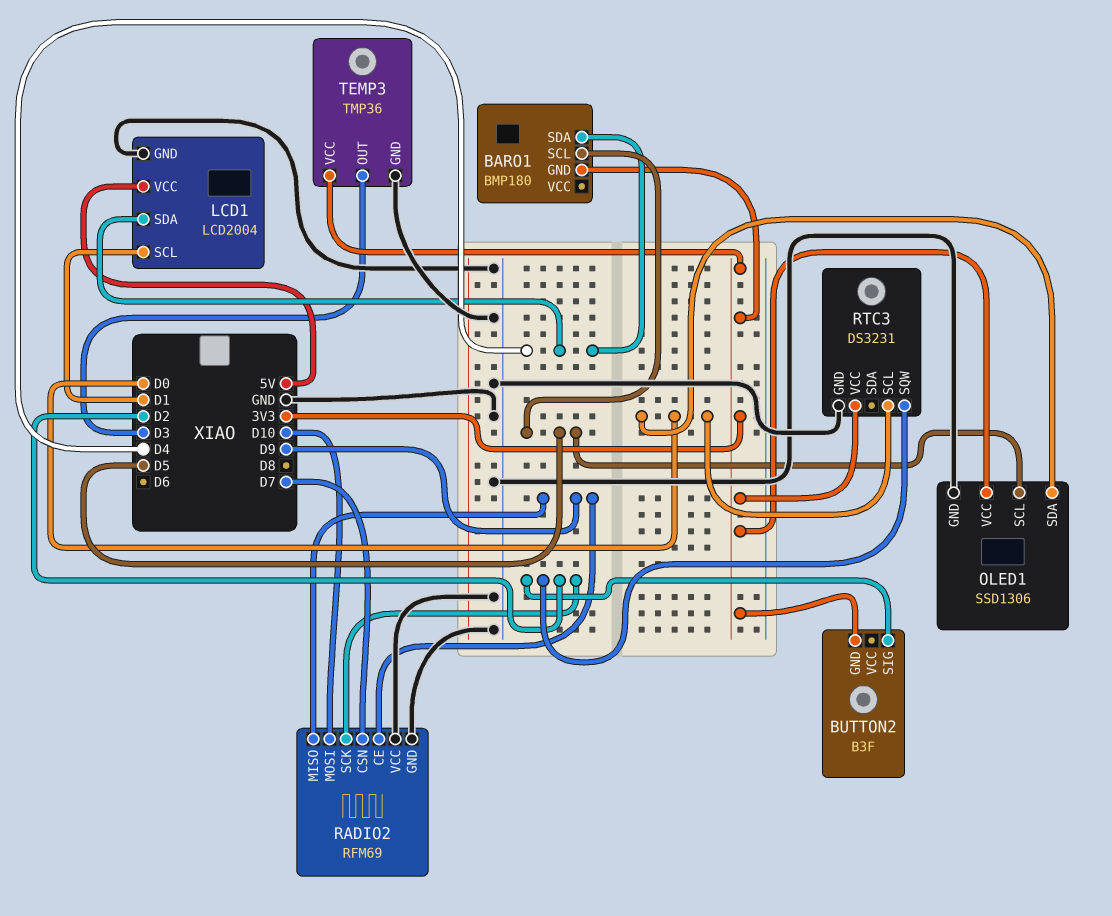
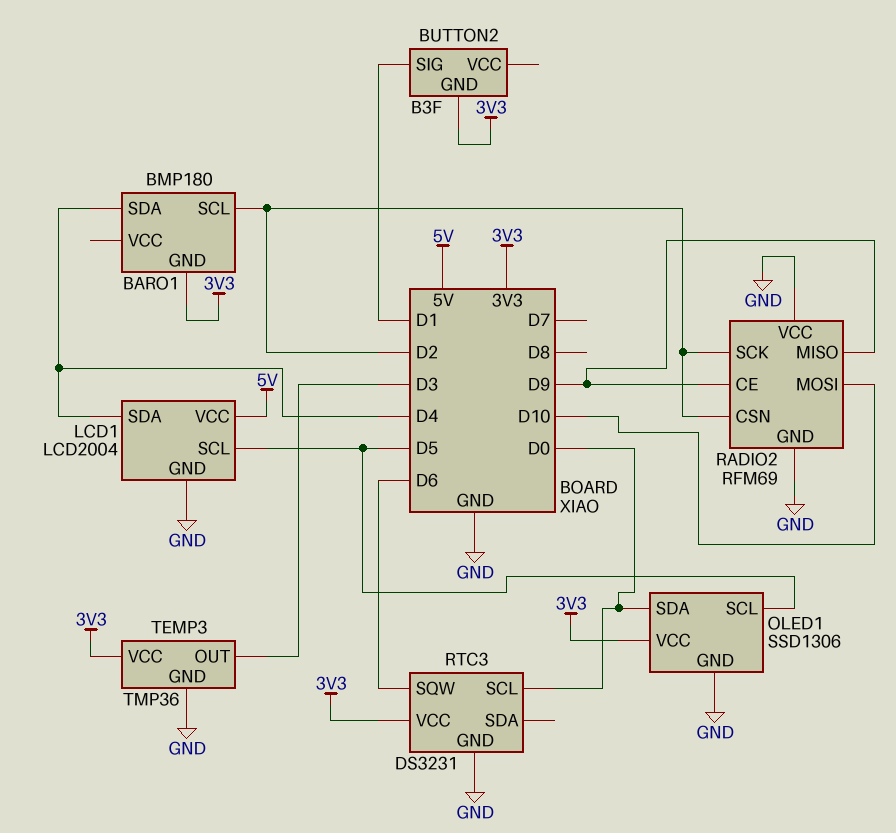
BARO1 pin SCL: D5 -> D2
BUTTON2 pin SIG: D2 -> D1
LCD1 pin SCL: D1 -> D5
RADIO2 pin CSN: D7 -> D2
RTC3 pin SQW: D2 -> D6

